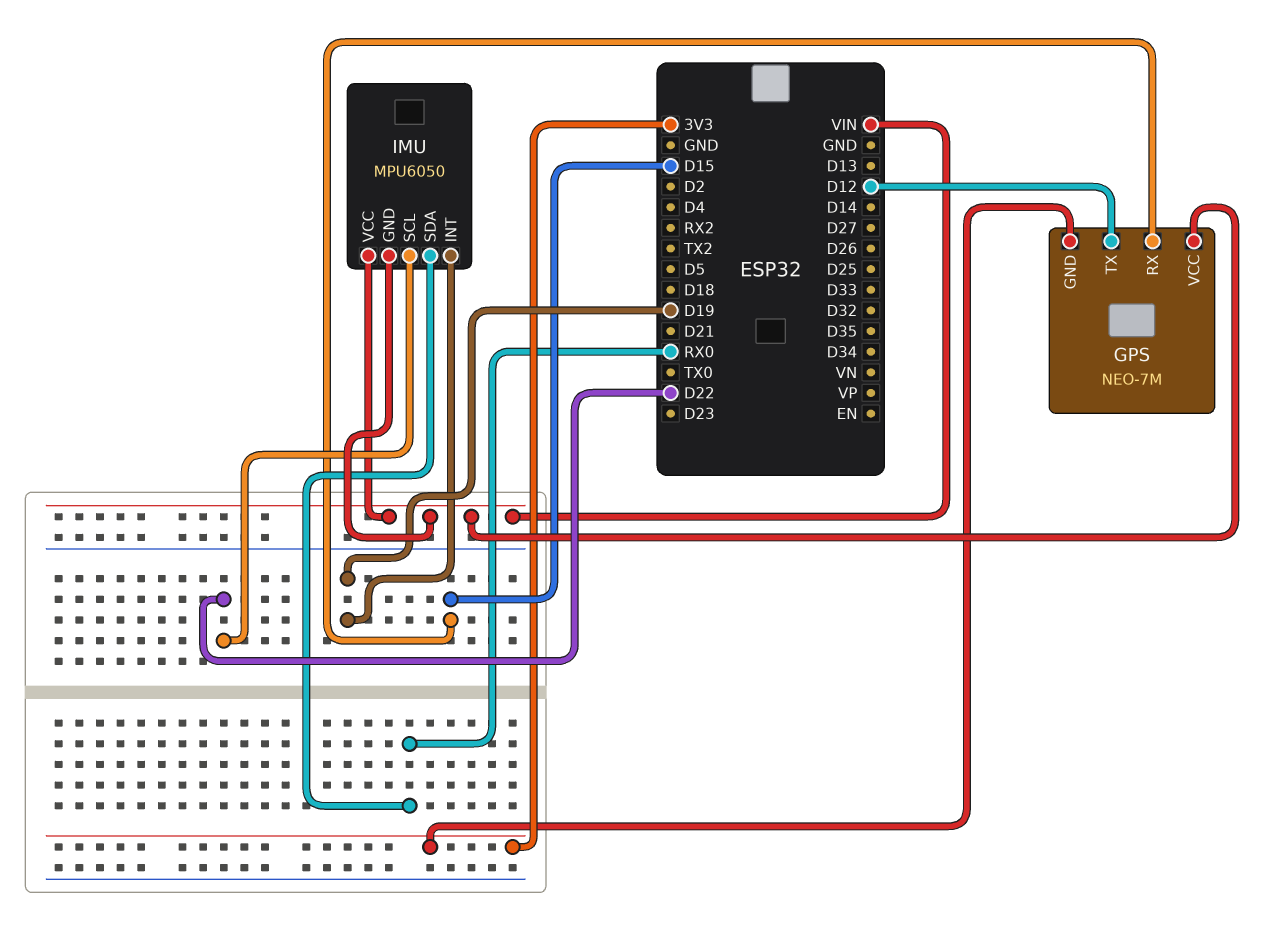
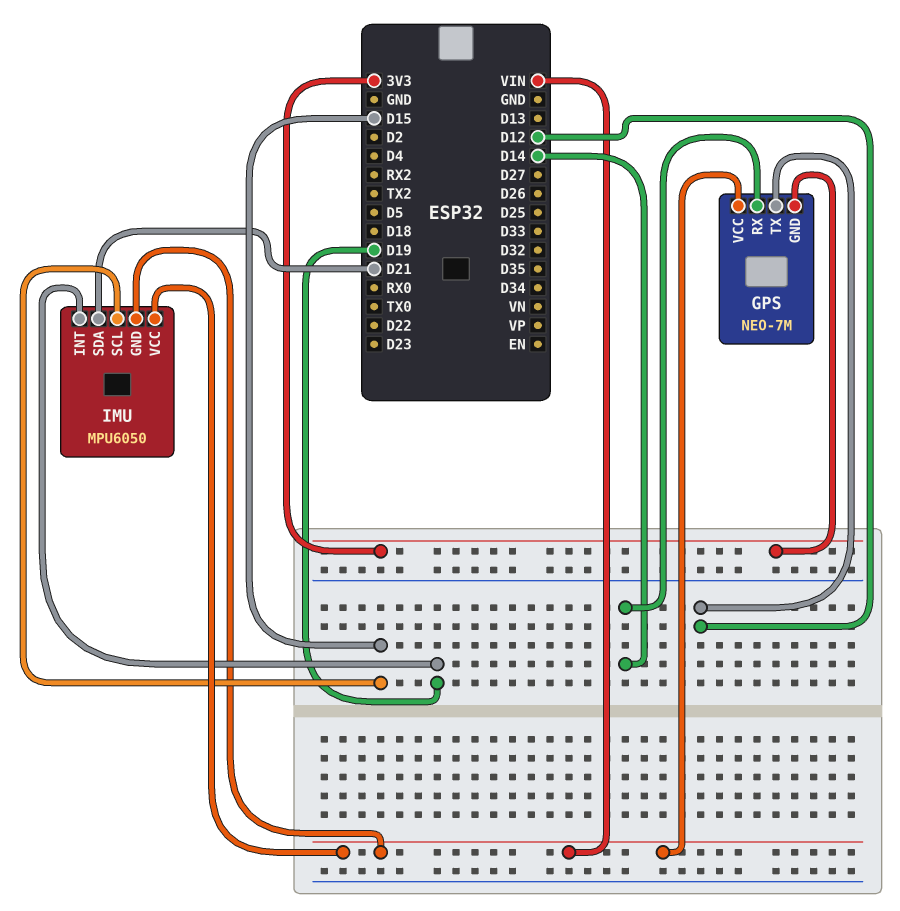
GPS pin RX: D15 -> D14
IMU pin SCL: D22 -> D15
IMU pin SDA: RX0 -> D21

